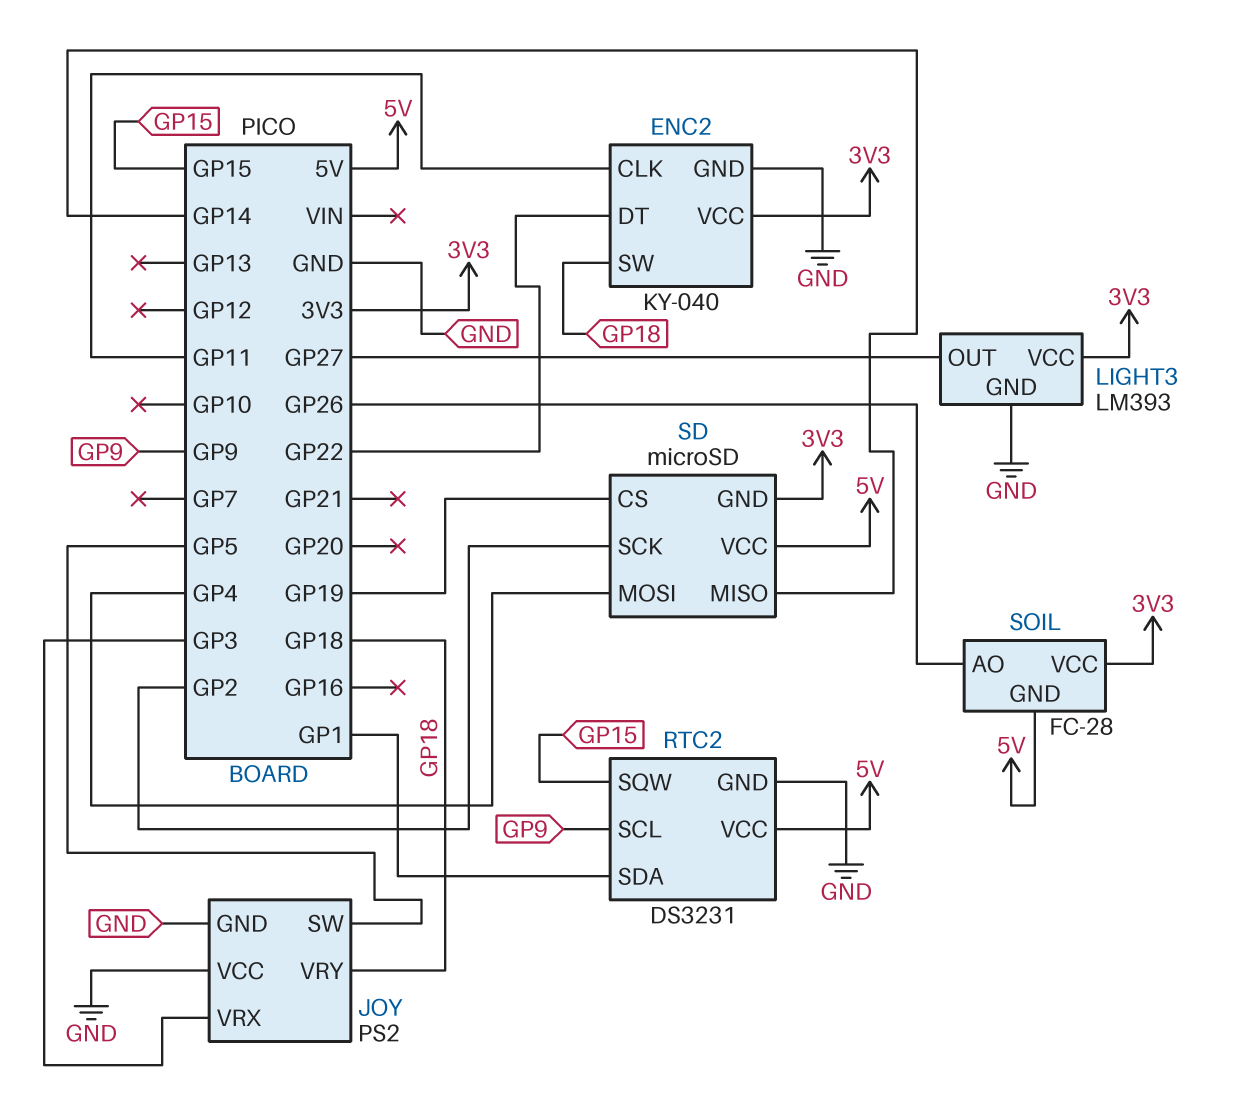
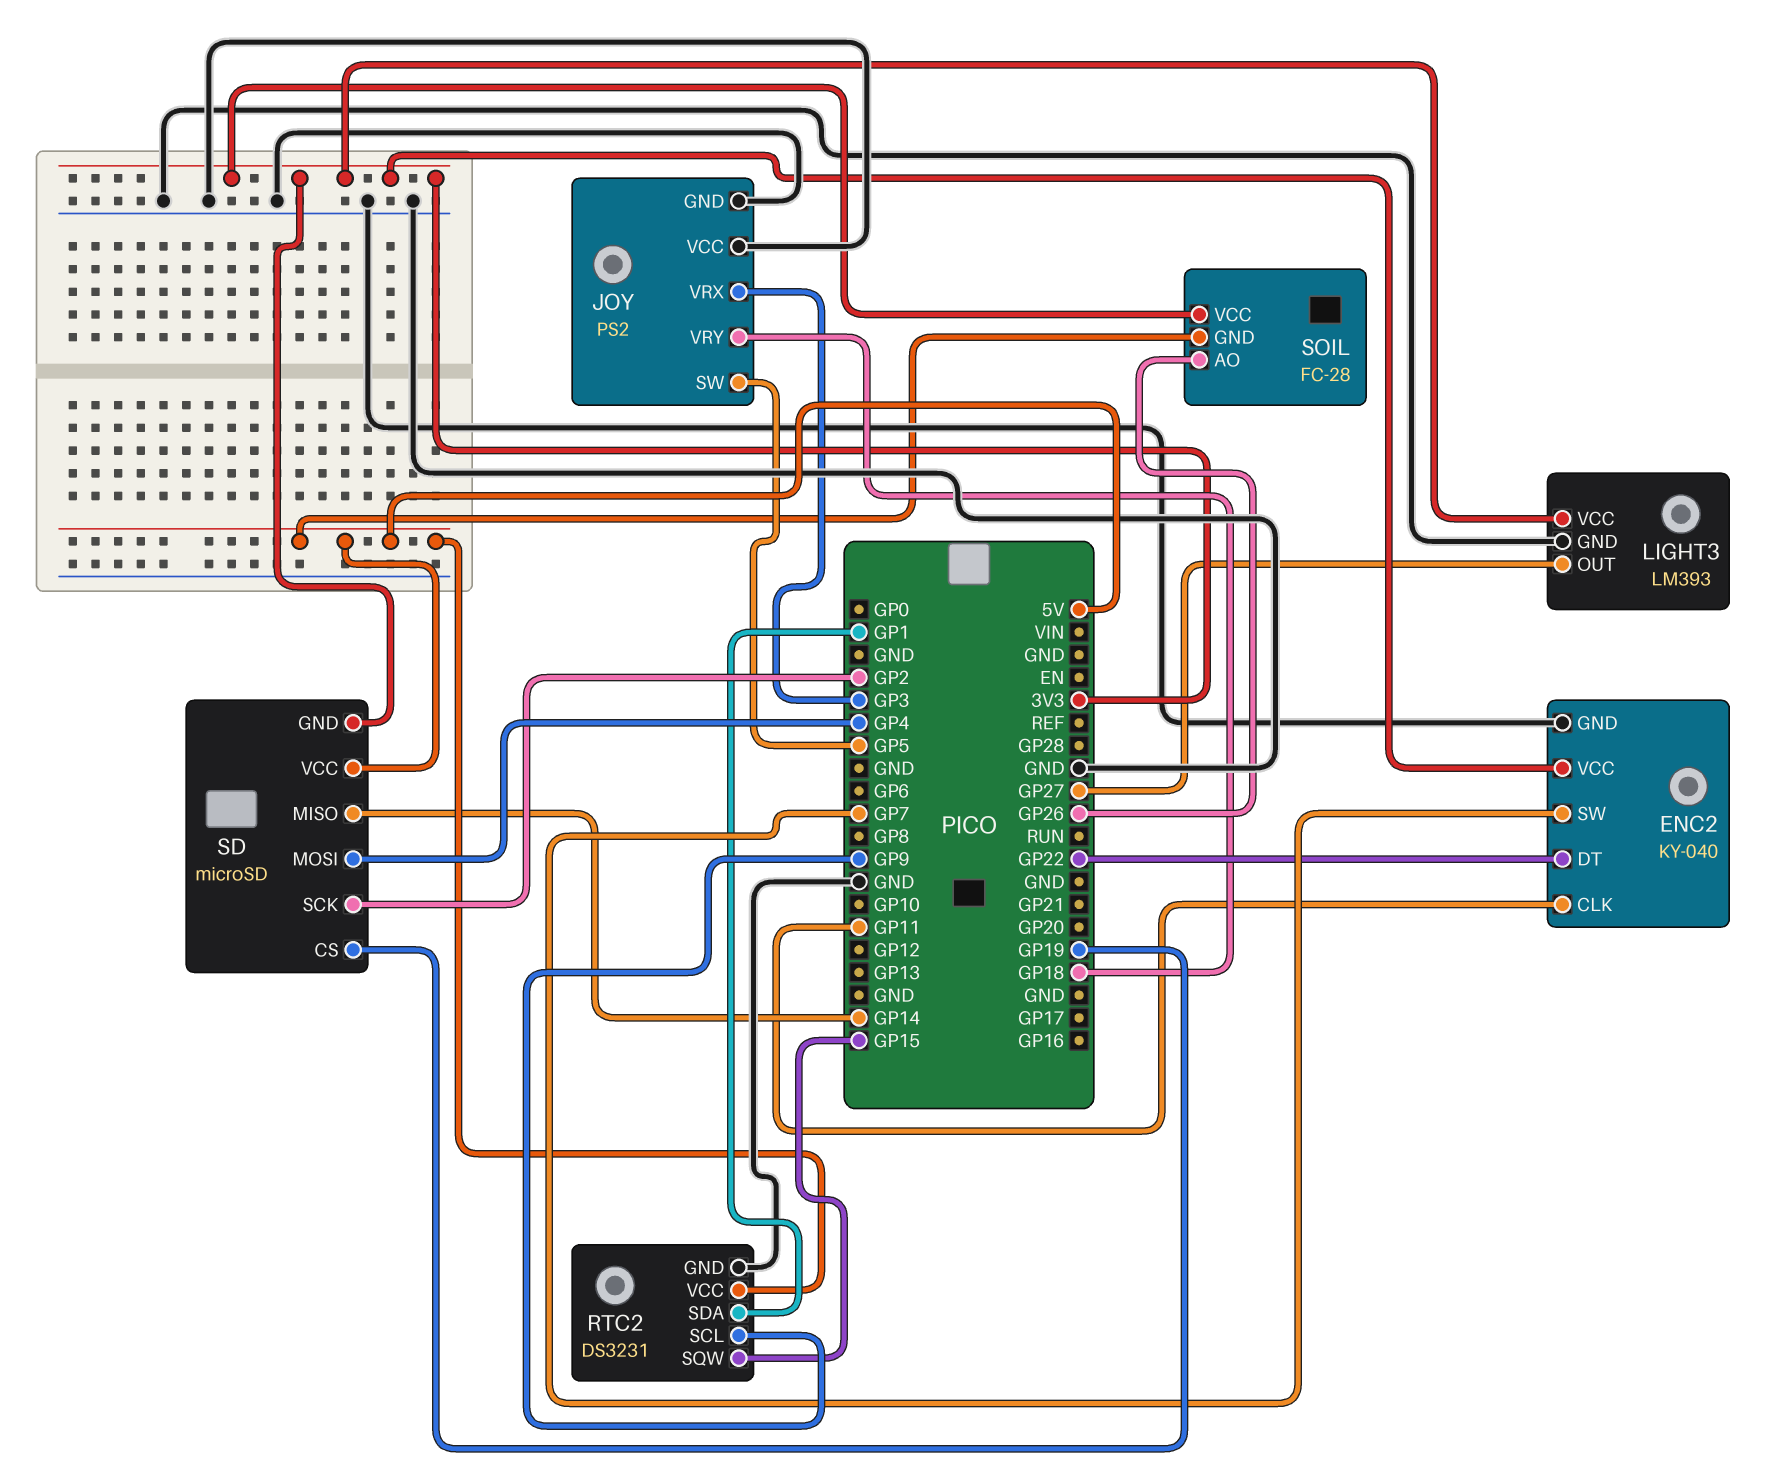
ENC2 pin SW: GP18 -> GP7

